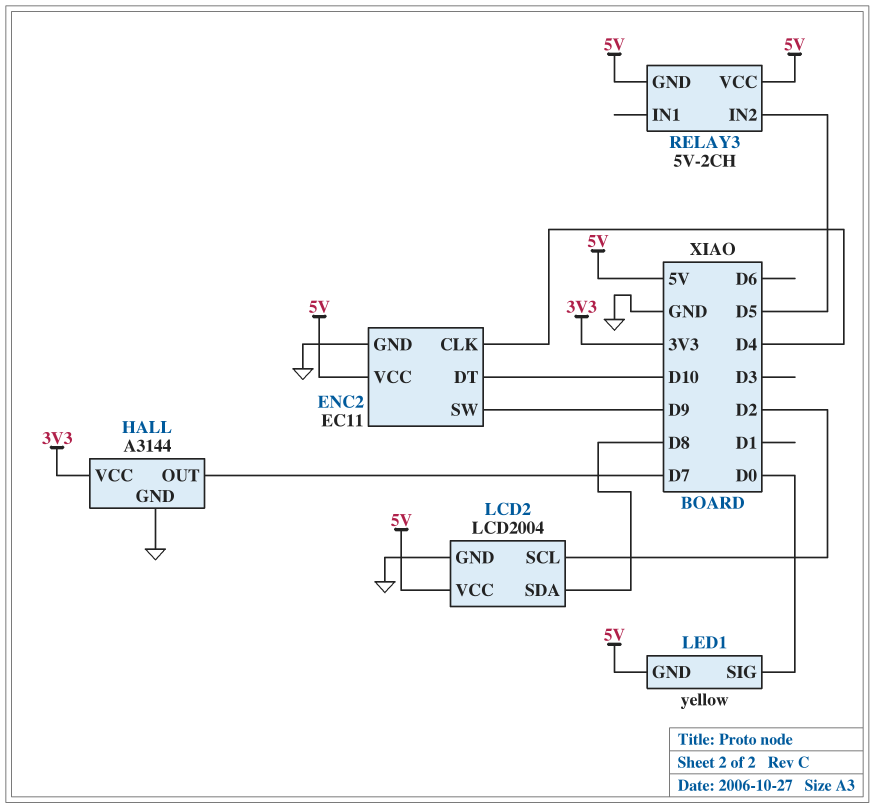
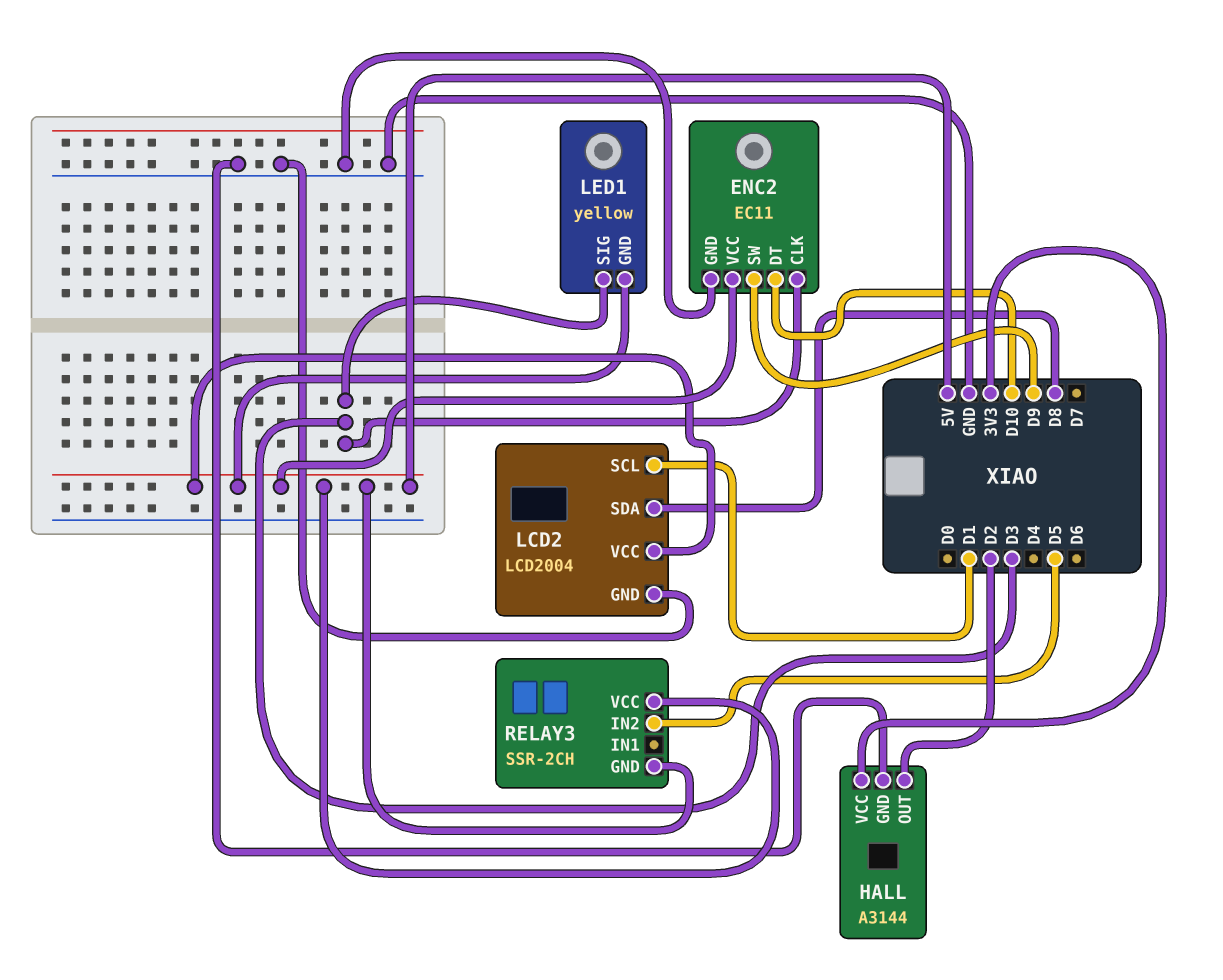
ENC2 pin CLK: D4 -> D3
HALL pin OUT: D7 -> D2
LCD2 pin SCL: D2 -> D1
LED1 pin SIG: D0 -> D3
RELAY3: 5V-2CH -> SSR-2CH

